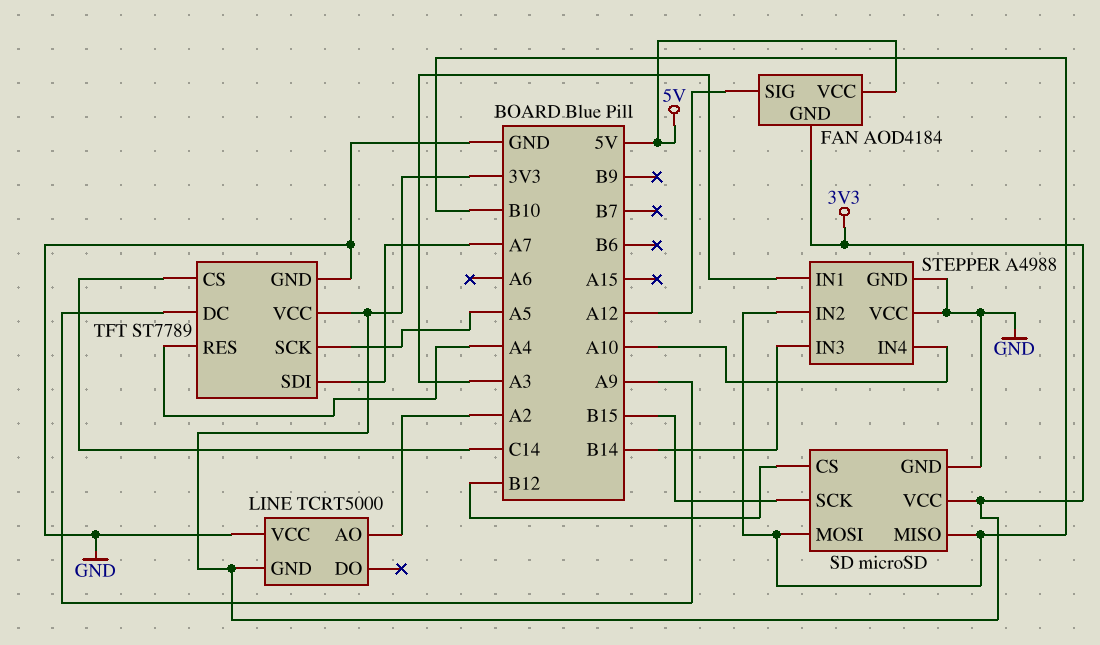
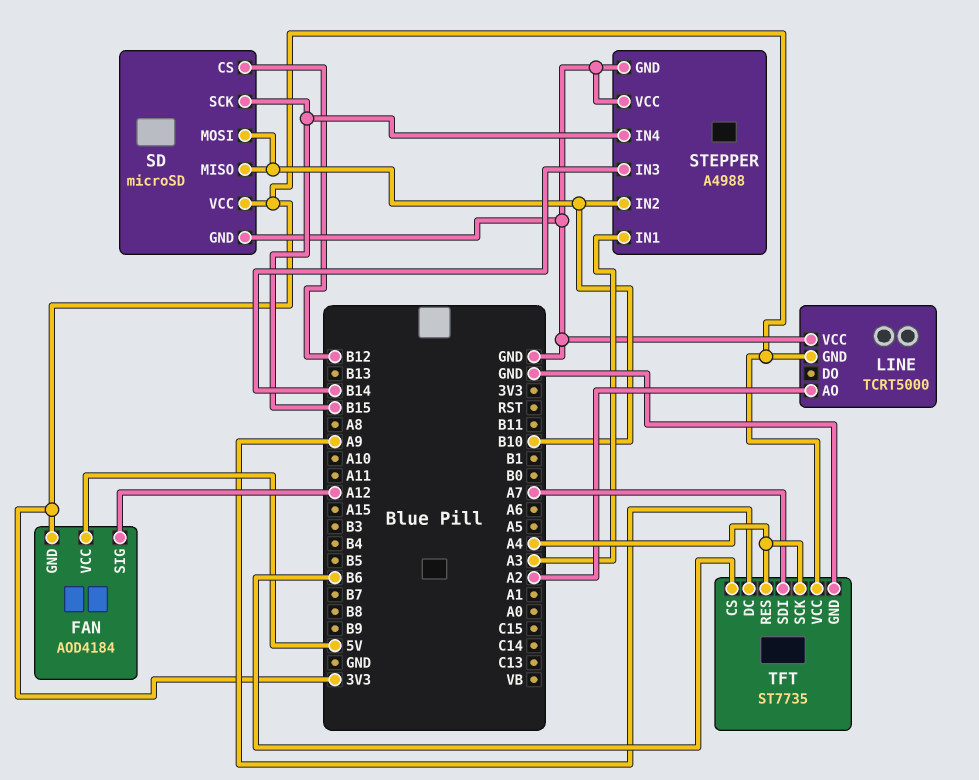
STEPPER pin IN4: A10 -> B15
TFT: ST7789 -> ST7735
TFT pin CS: C14 -> B6
TFT pin SCK: A5 -> A4

